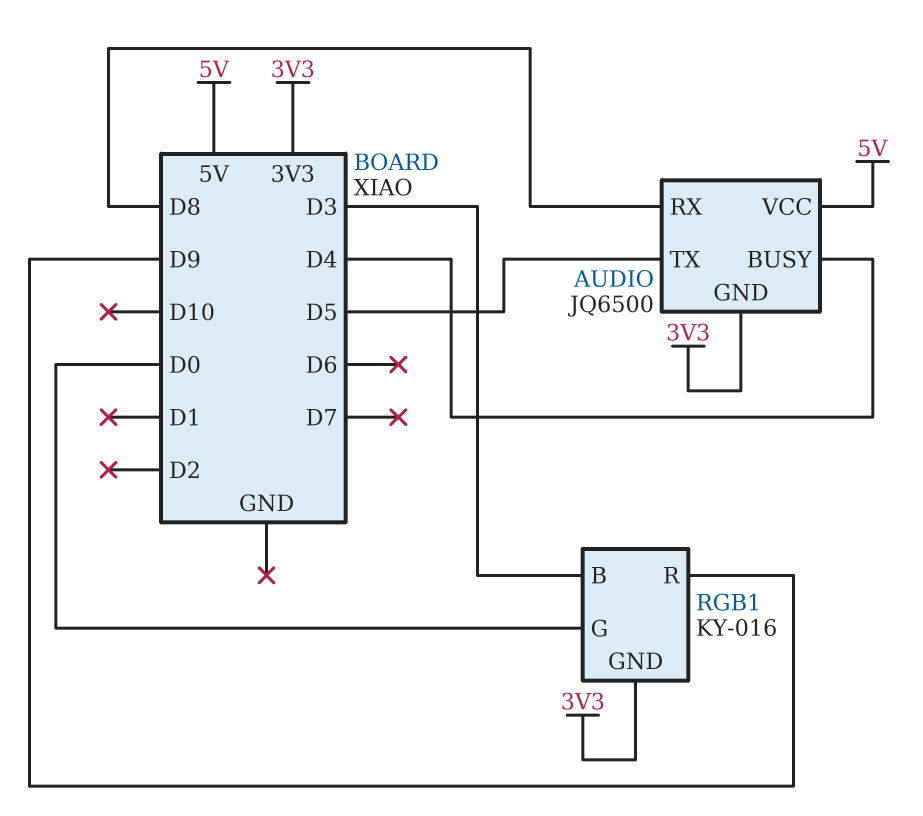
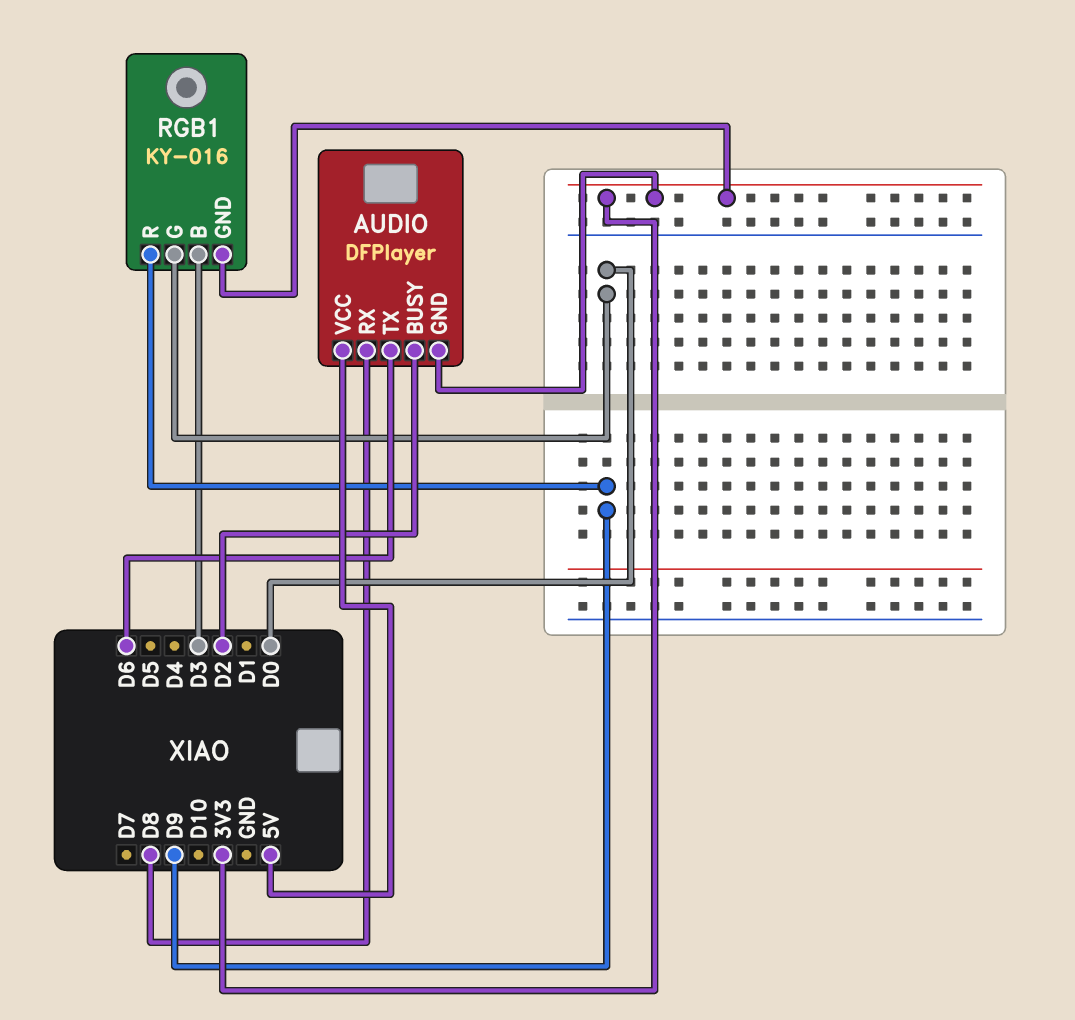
AUDIO: JQ6500 -> DFPlayer
AUDIO pin BUSY: D4 -> D2
AUDIO pin TX: D5 -> D6

